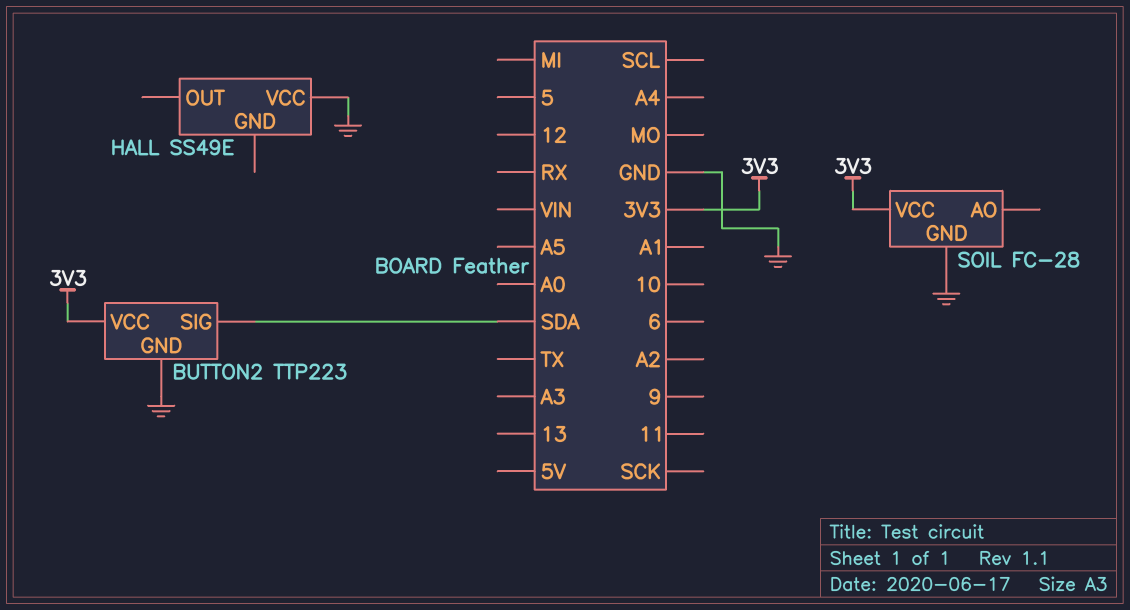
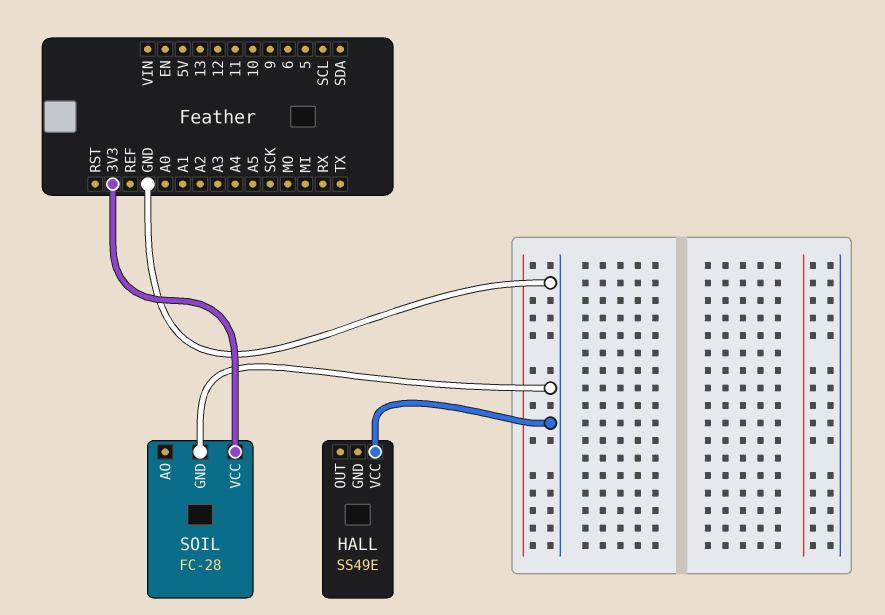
BUTTON2: TTP223 -> none
BUTTON2 pin GND: GND -> none
BUTTON2 pin SIG: SDA -> none
BUTTON2 pin VCC: 3V3 -> none

